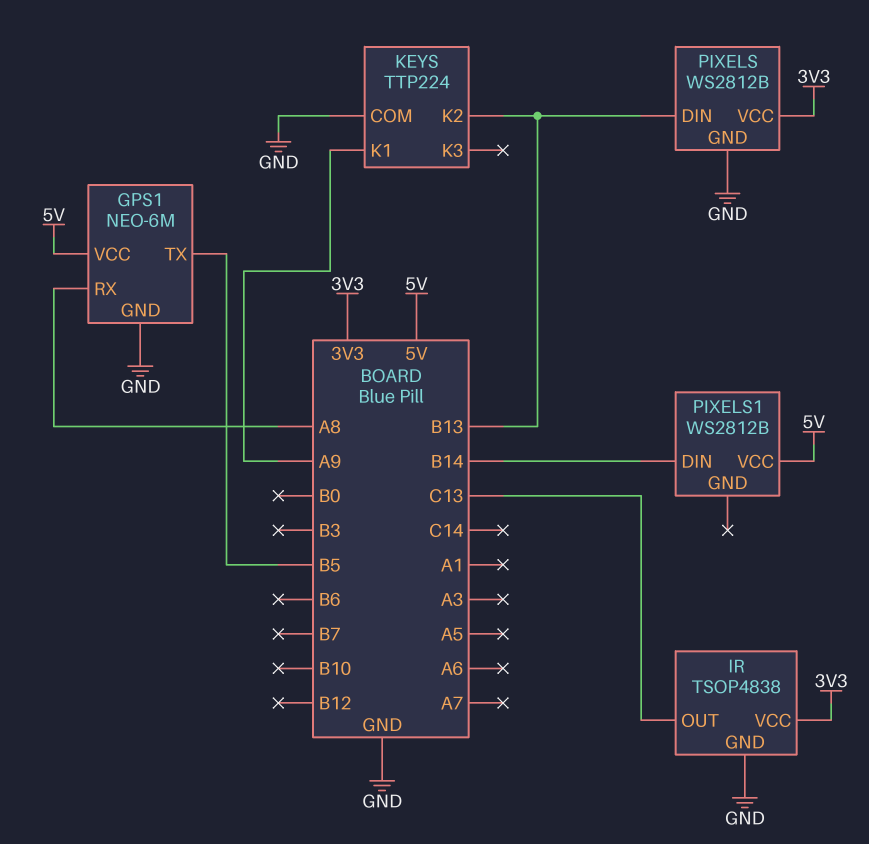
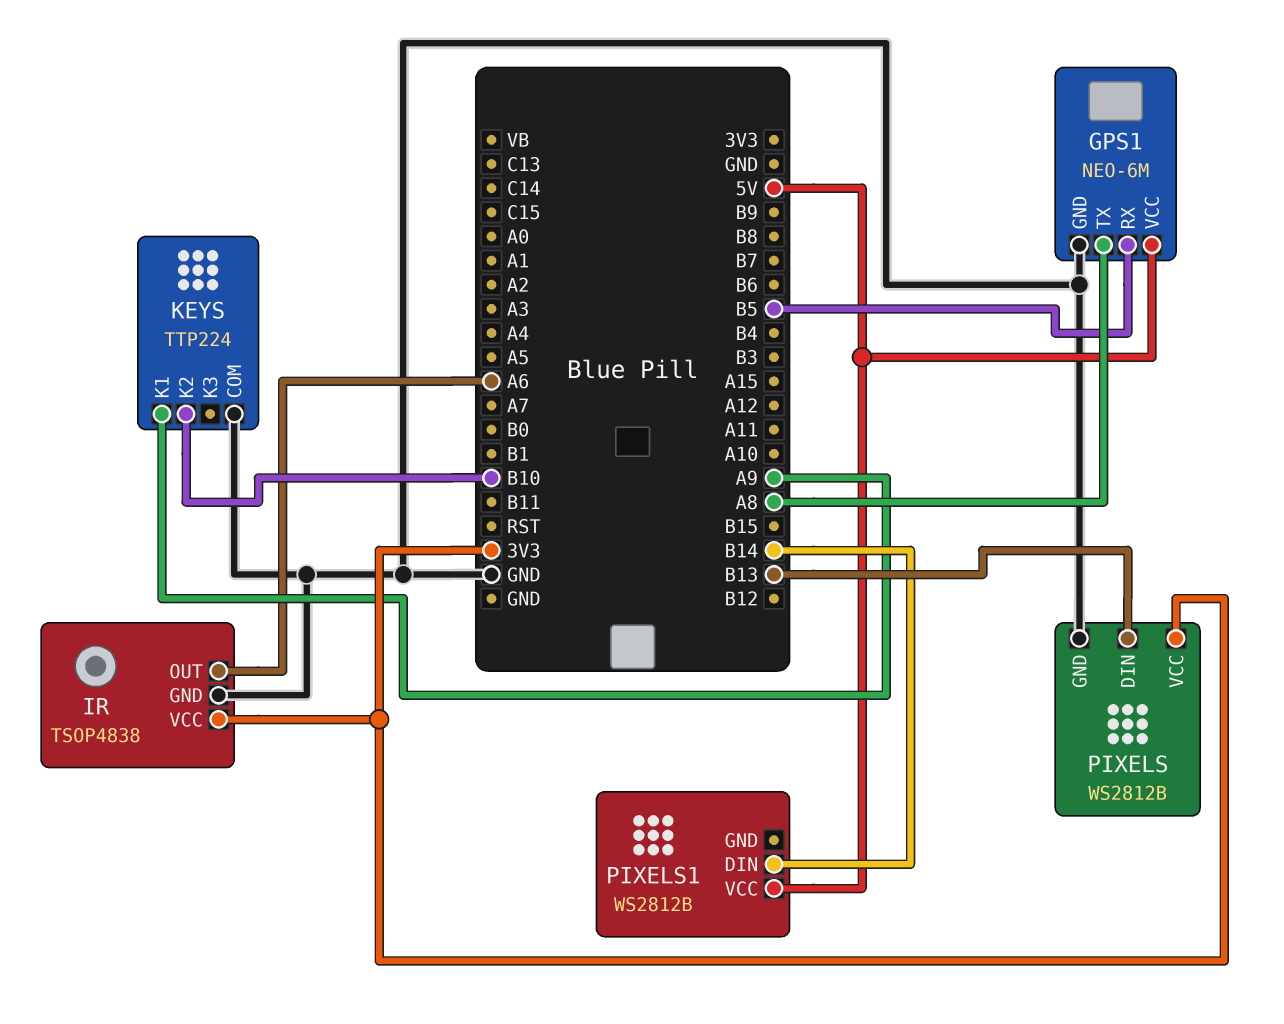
GPS1 pin RX: A8 -> B5
GPS1 pin TX: B5 -> A8
IR pin OUT: C13 -> A6
KEYS pin K2: B13 -> B10

